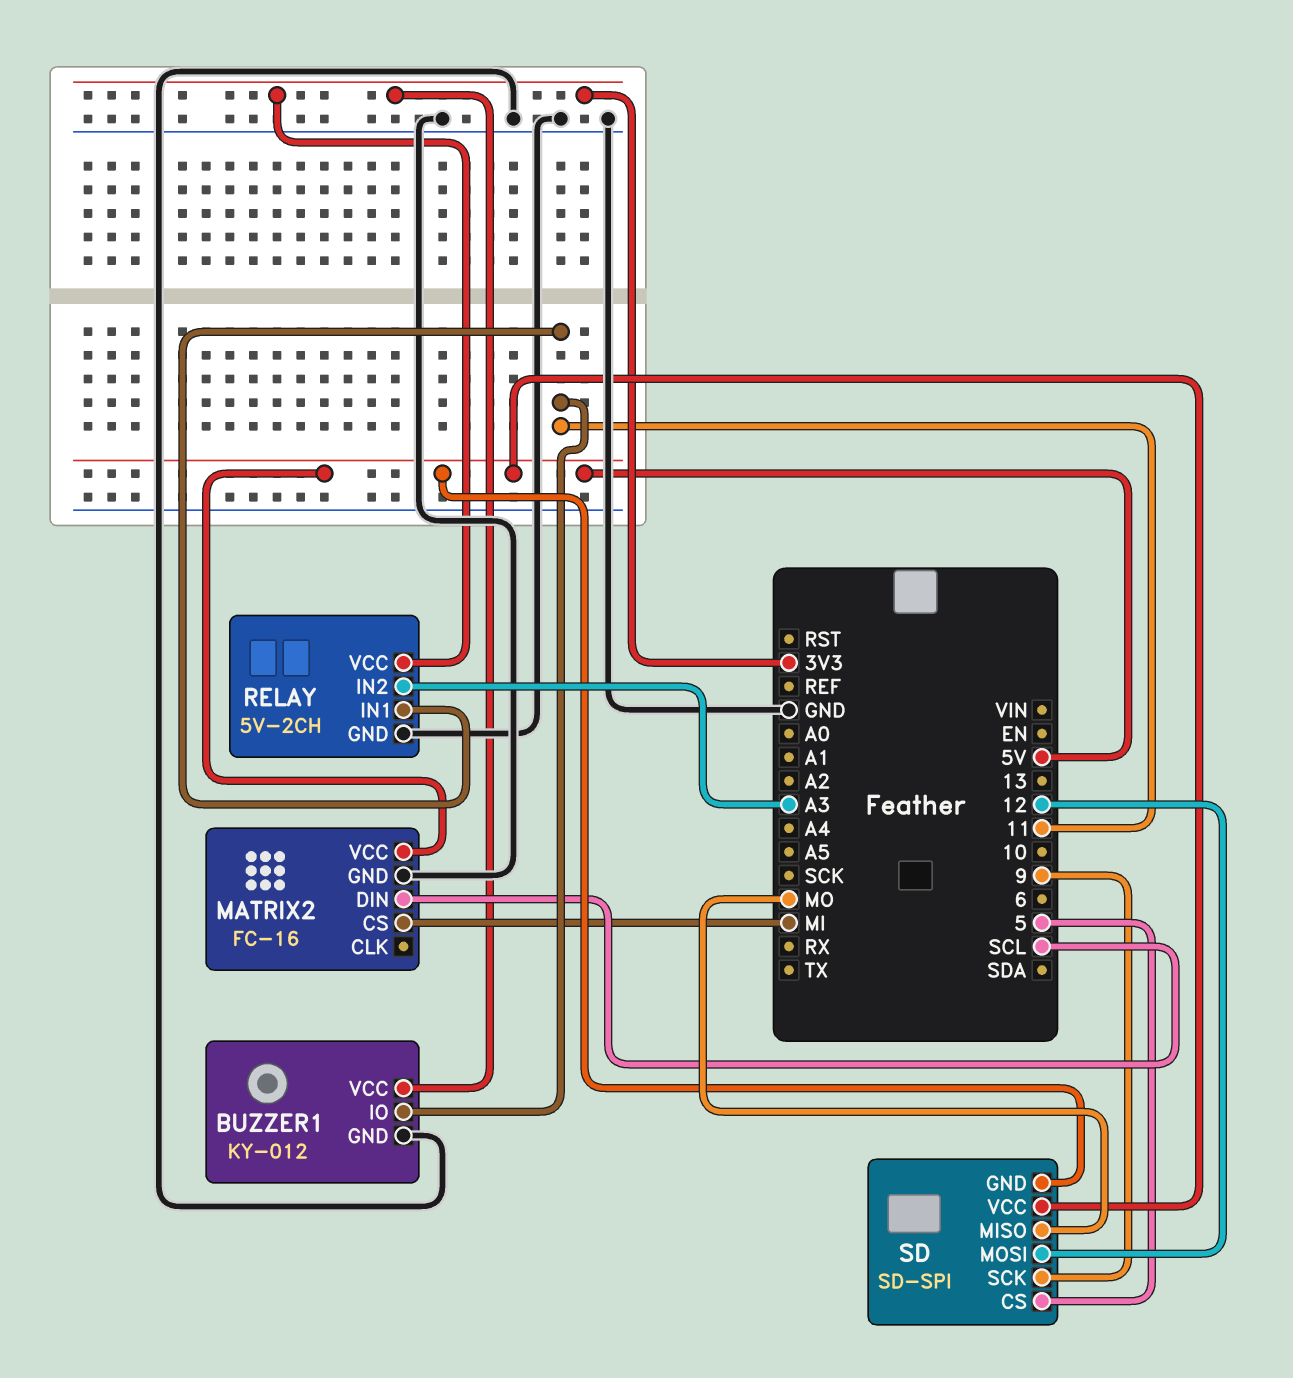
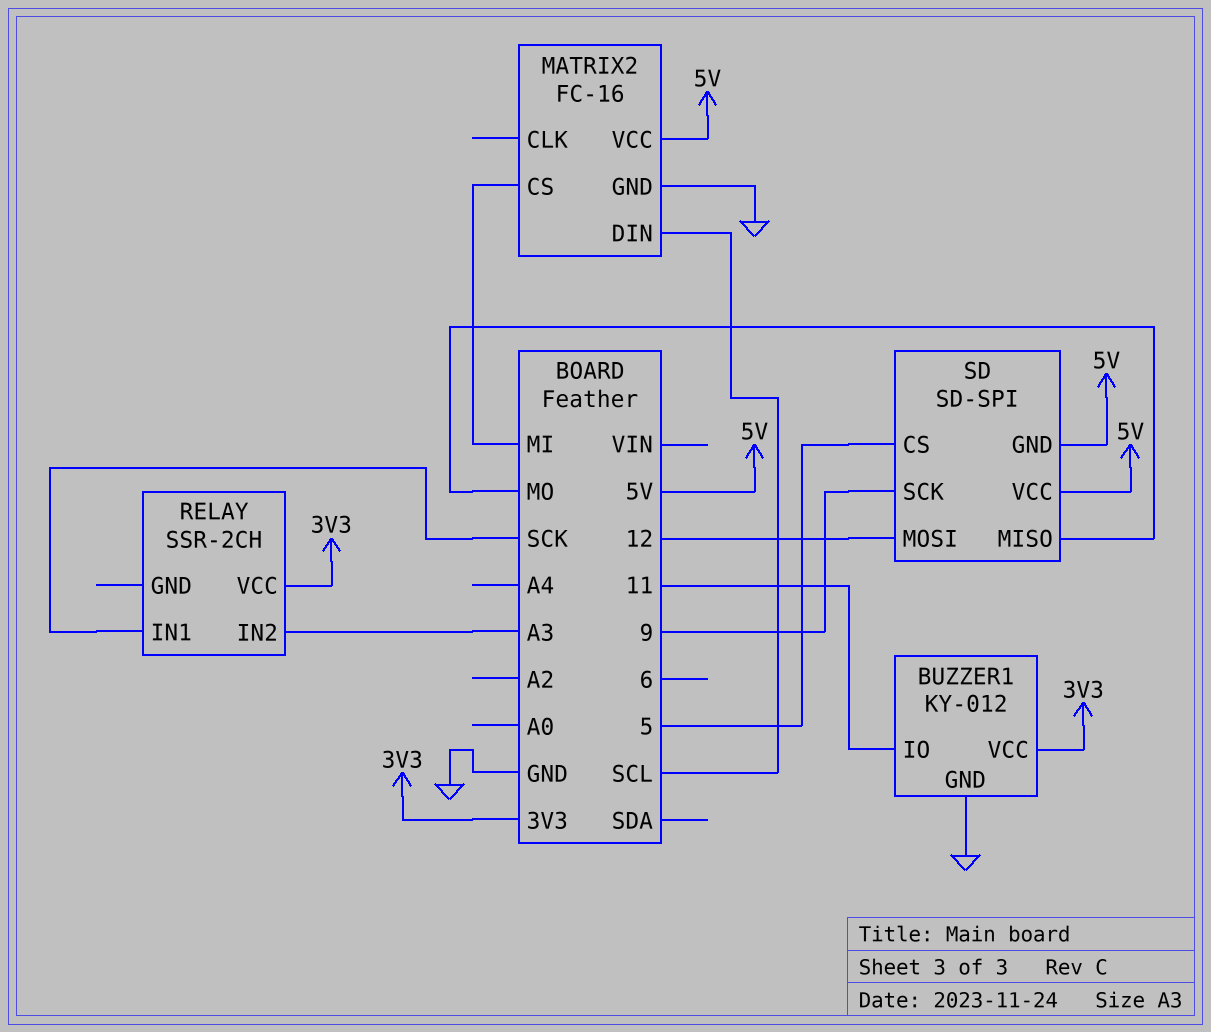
RELAY: 5V-2CH -> SSR-2CH
RELAY pin GND: GND -> none
RELAY pin IN1: 11 -> SCK

